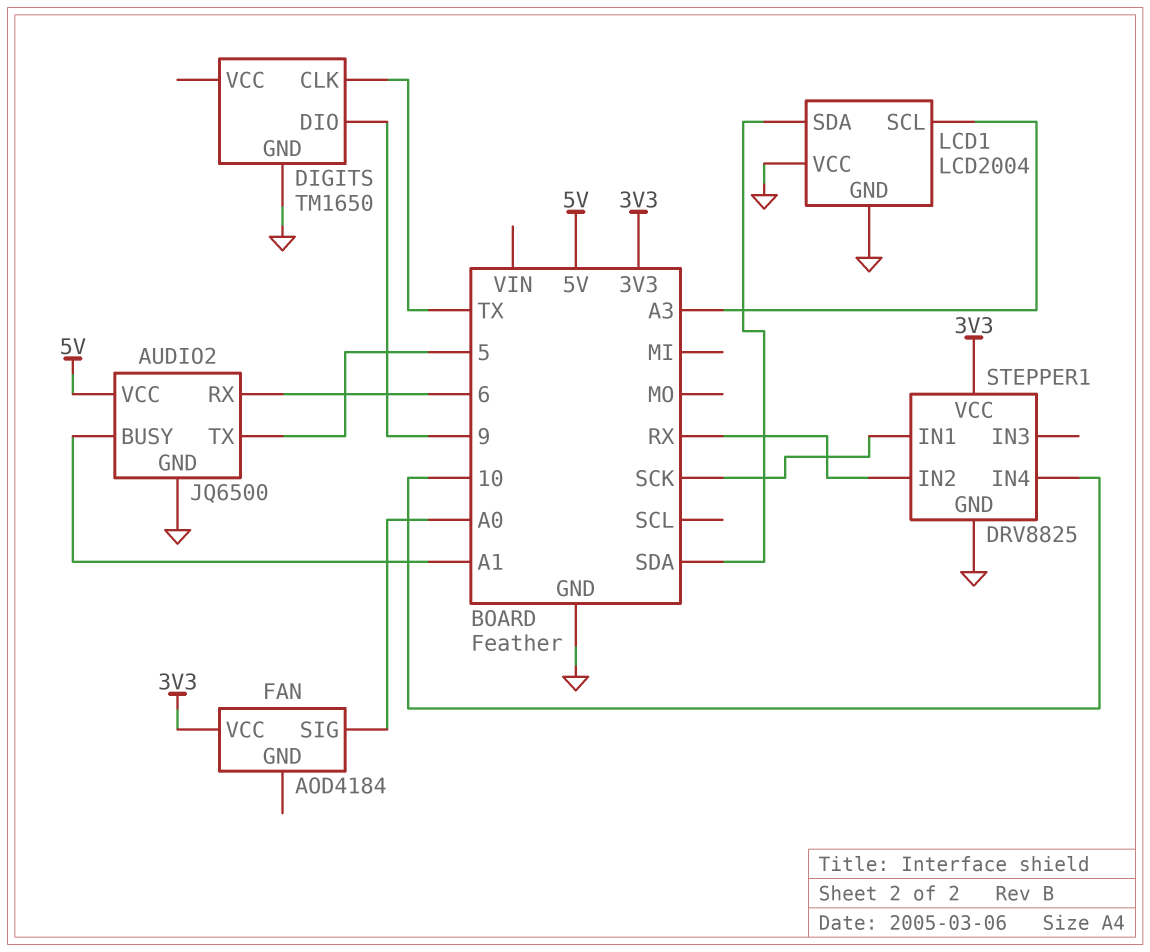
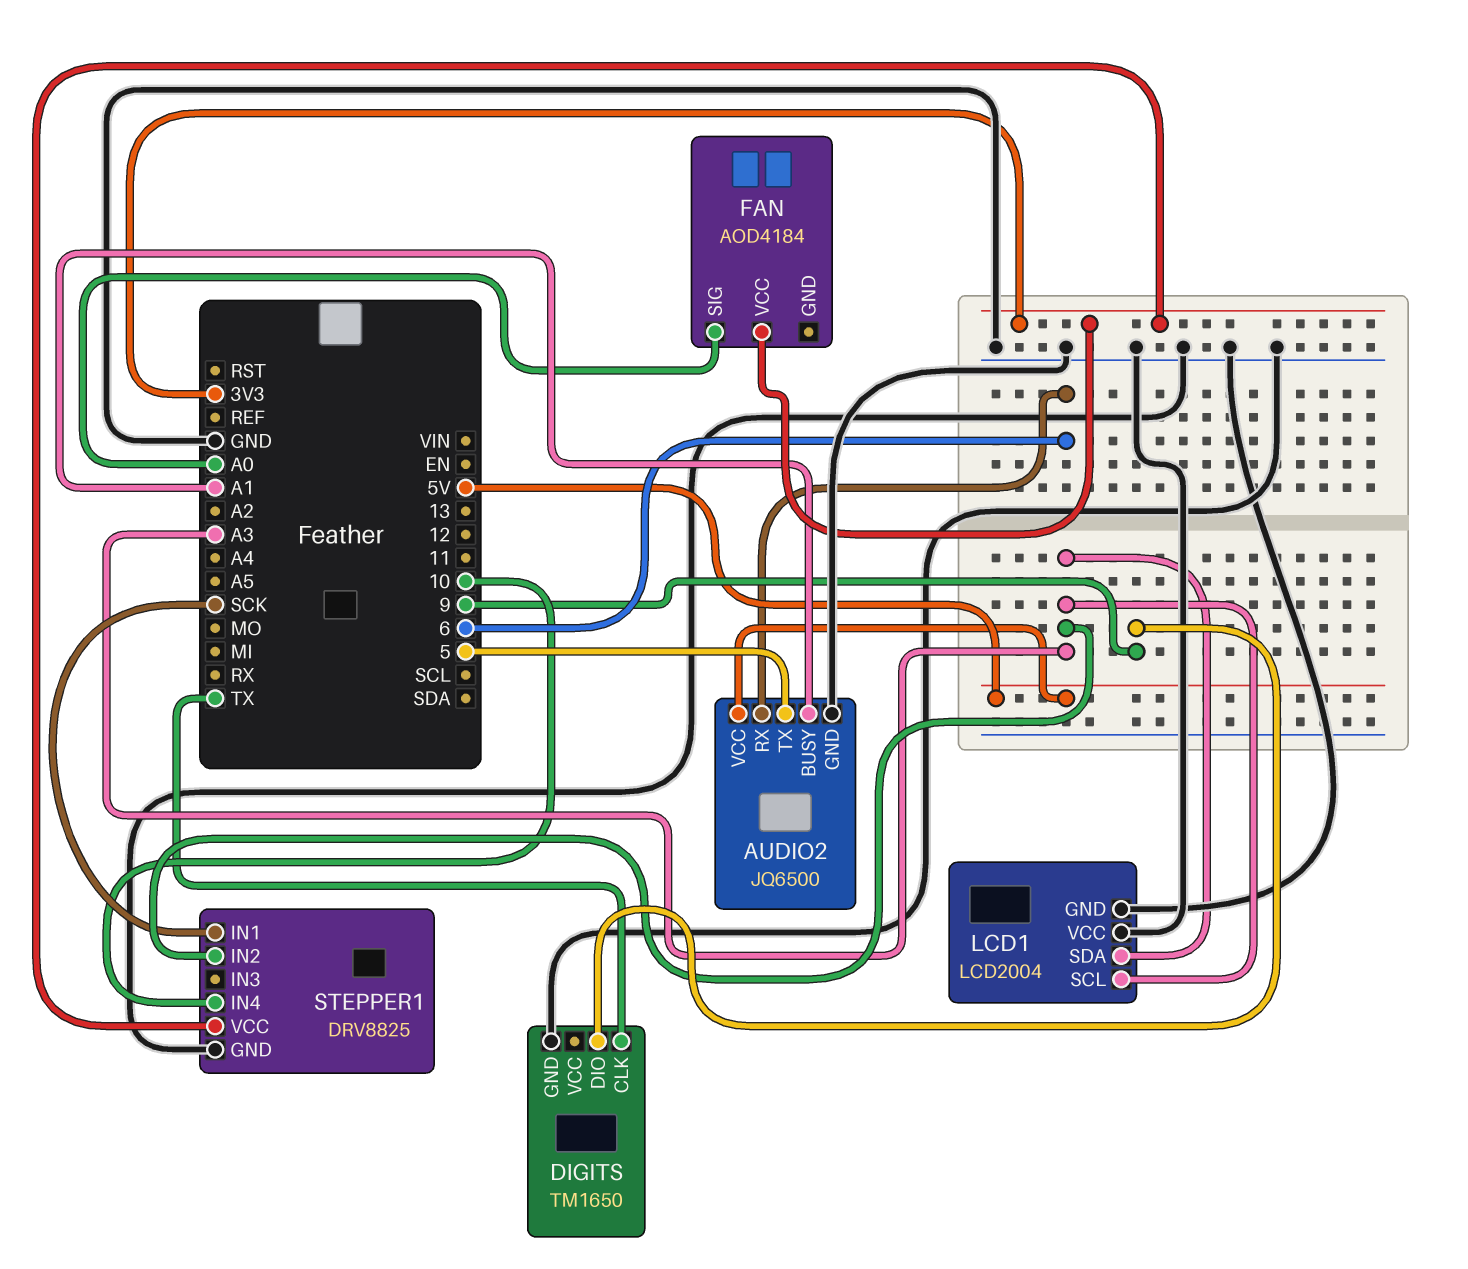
LCD1 pin SDA: SDA -> A3
STEPPER1 pin IN2: RX -> A3

